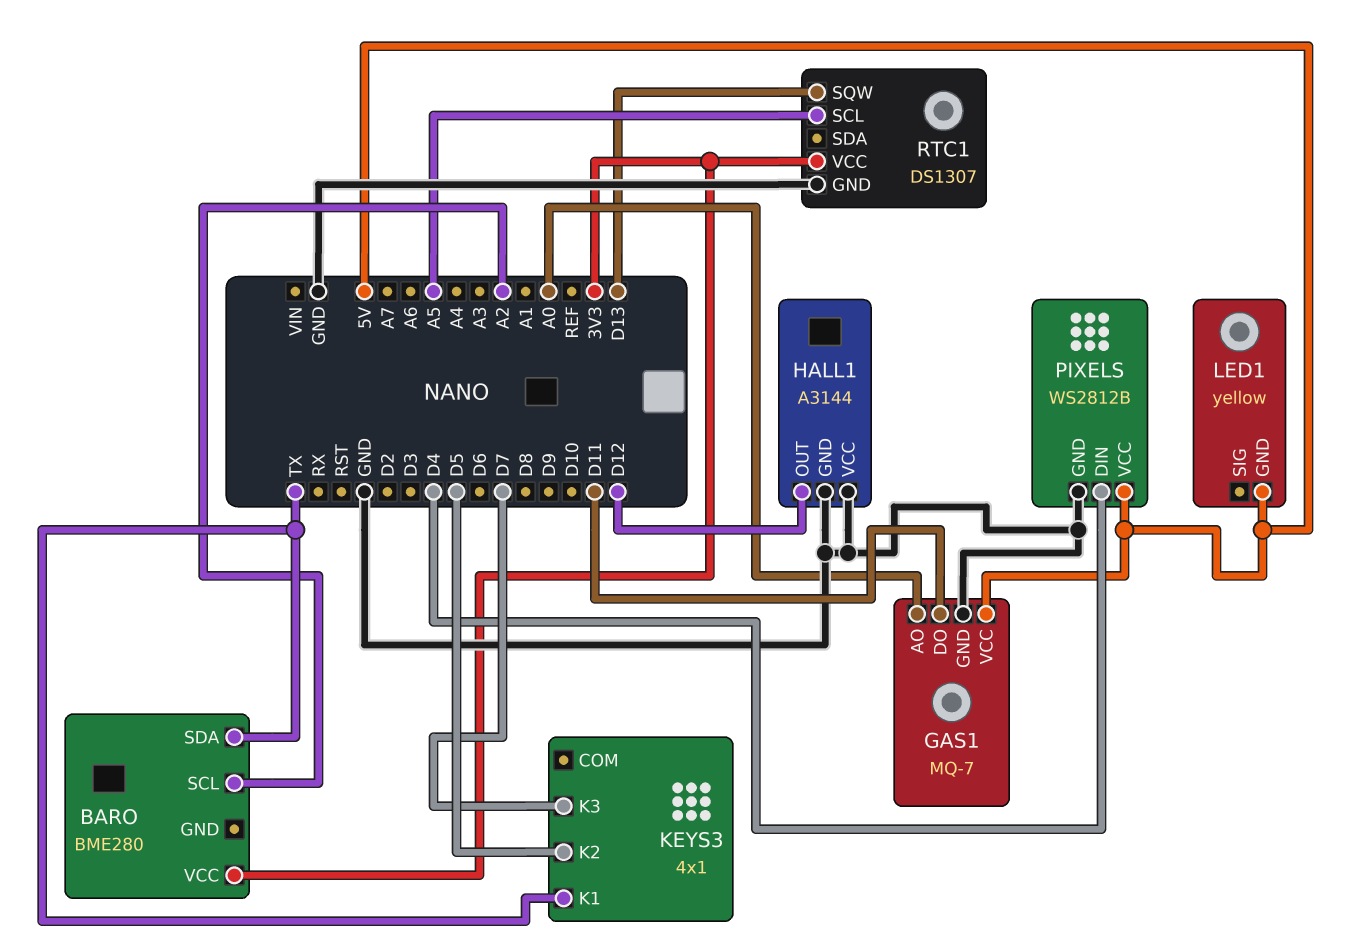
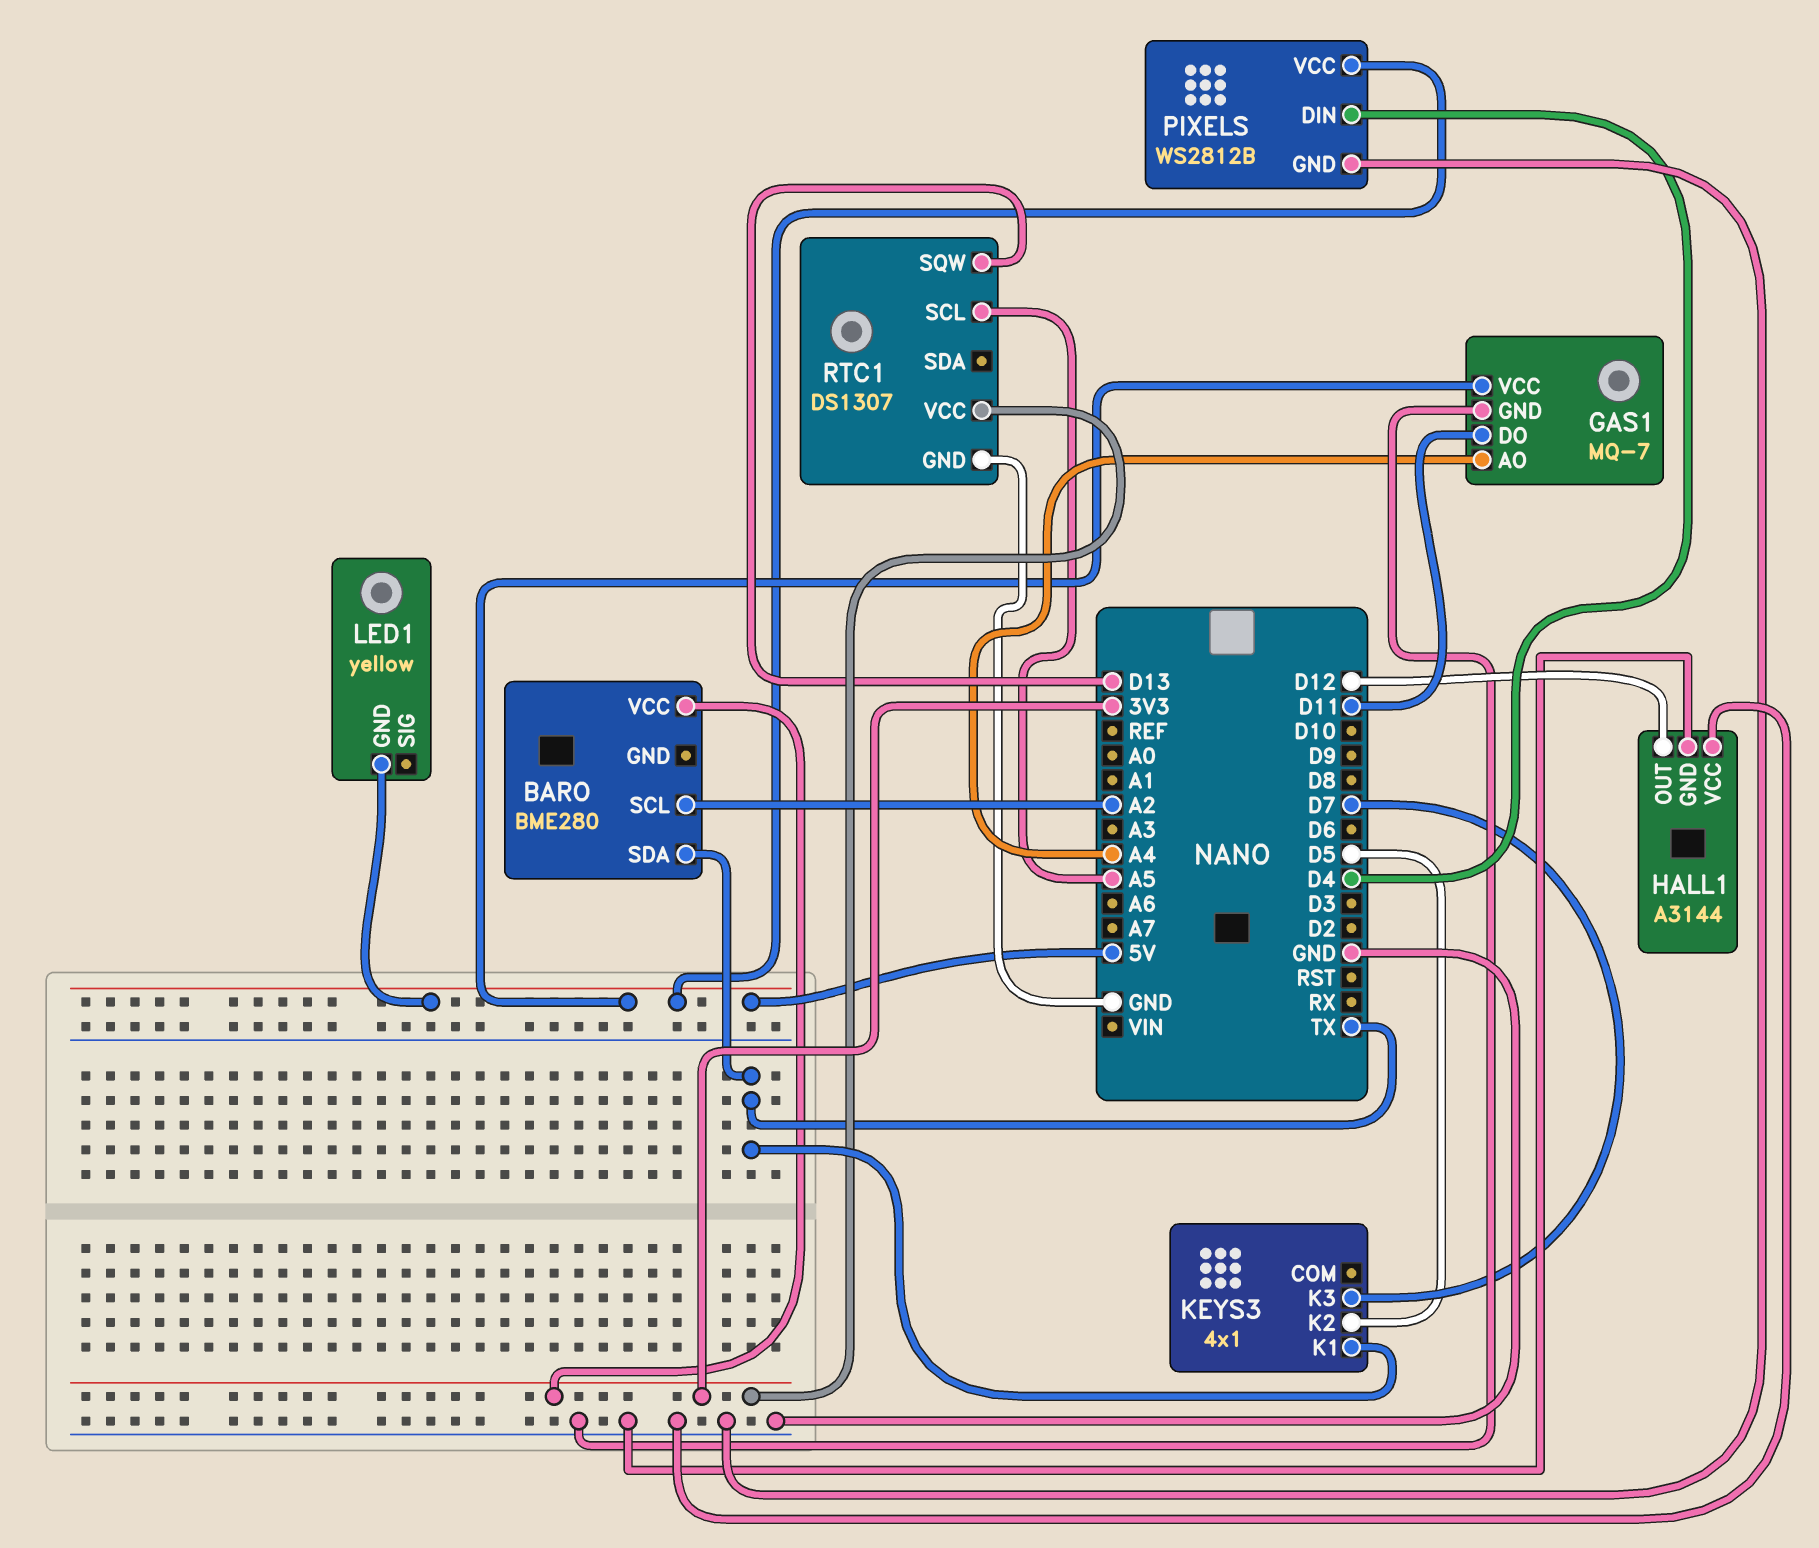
GAS1 pin AO: A0 -> A4

